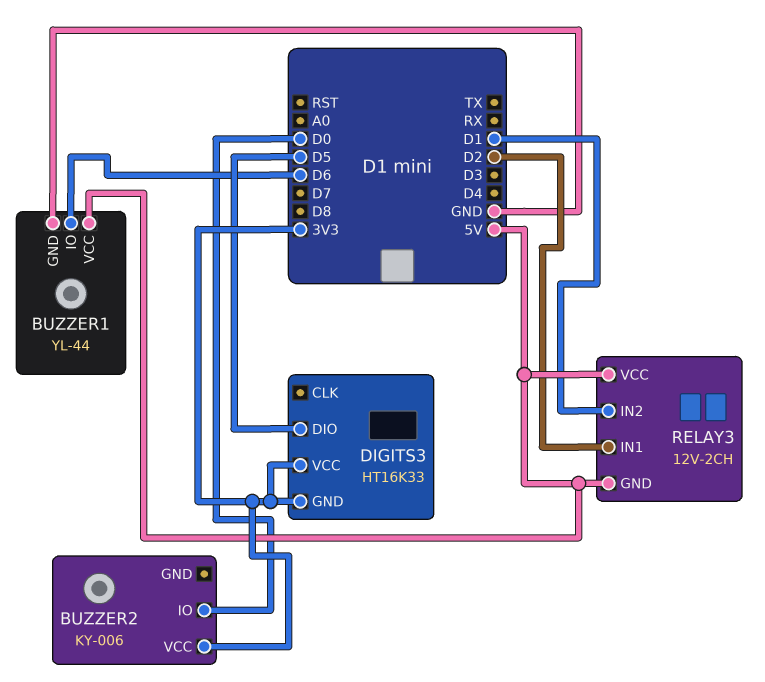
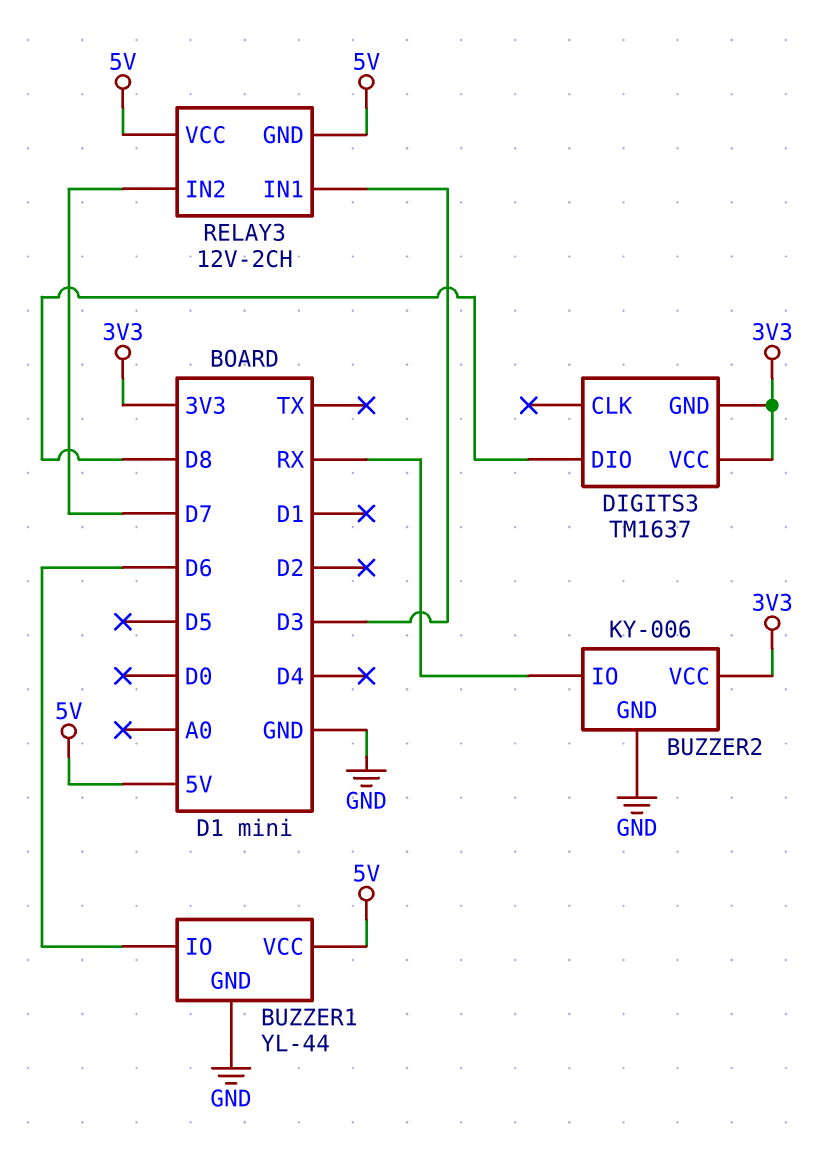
BUZZER2 pin GND: none -> GND
BUZZER2 pin IO: D0 -> RX
DIGITS3: HT16K33 -> TM1637
DIGITS3 pin DIO: D5 -> D8
RELAY3 pin IN1: D2 -> D3
RELAY3 pin IN2: D1 -> D7

